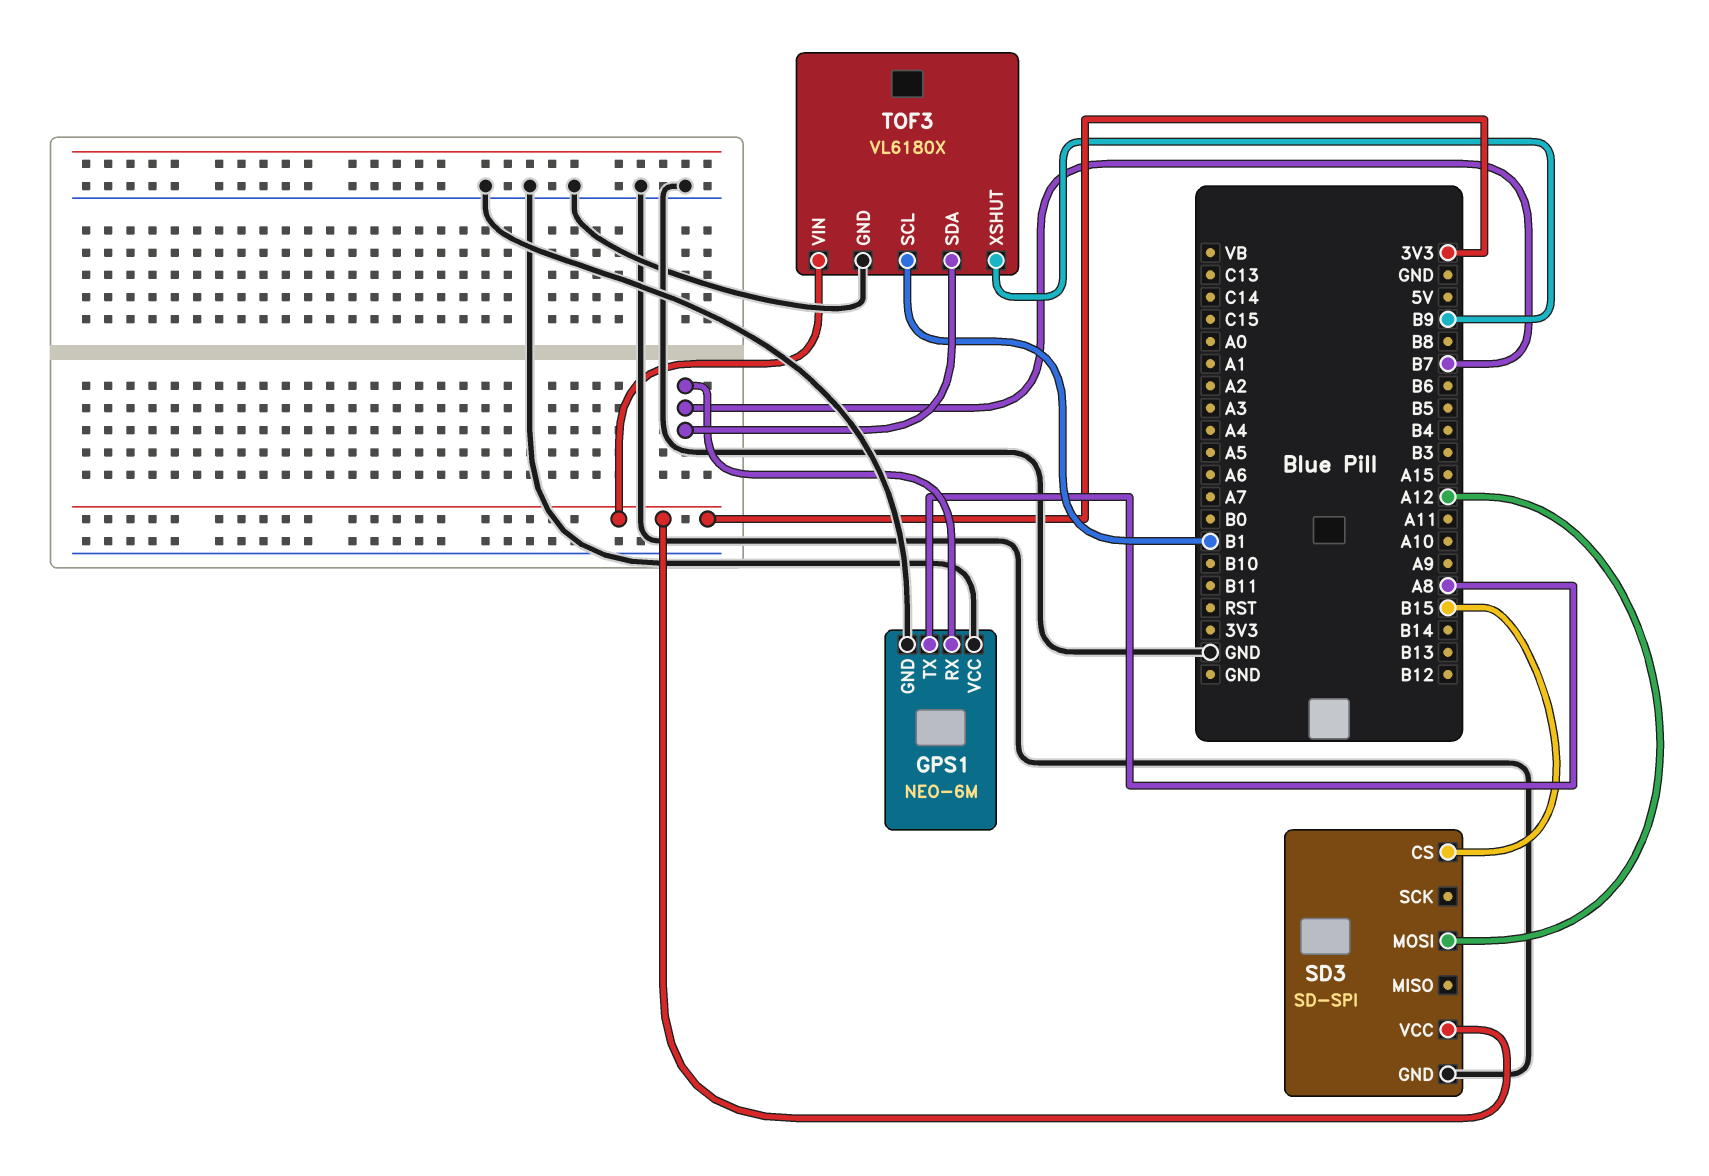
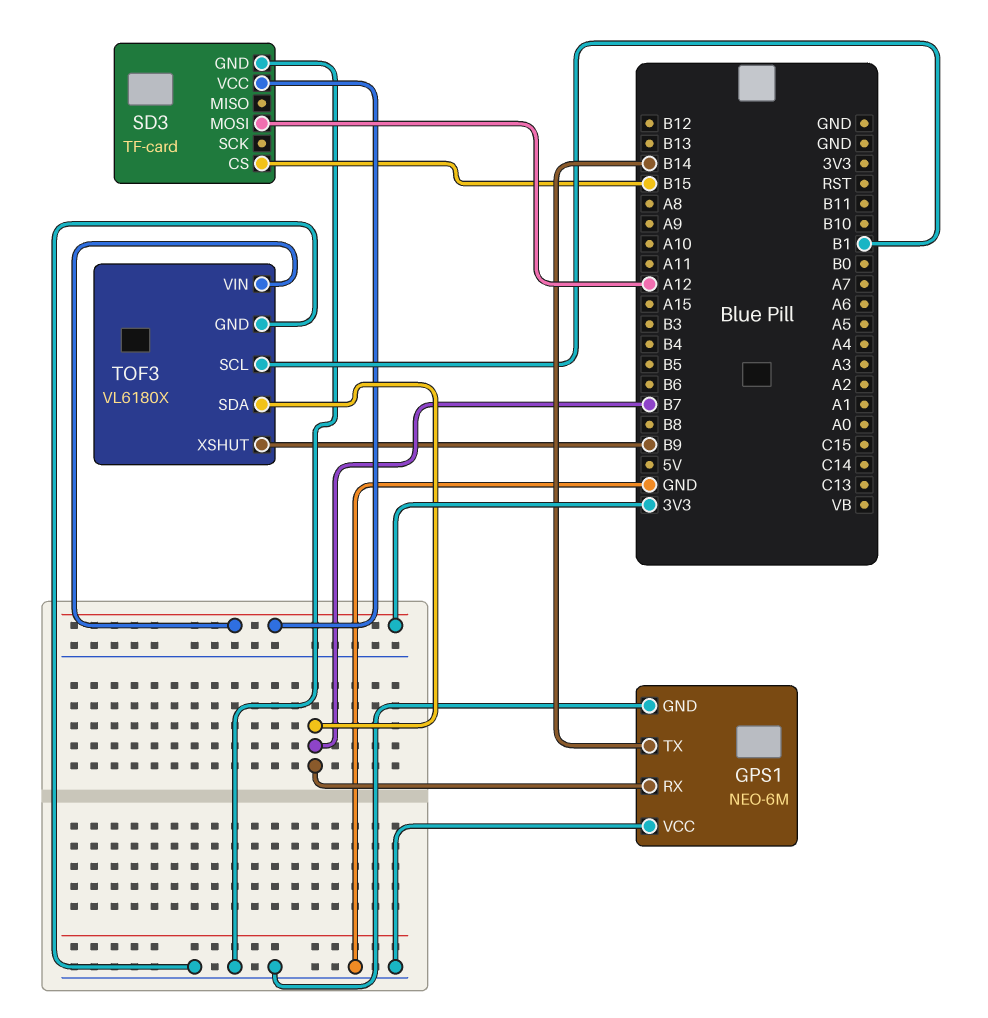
GPS1 pin TX: A8 -> B14
SD3: SD-SPI -> TF-card

